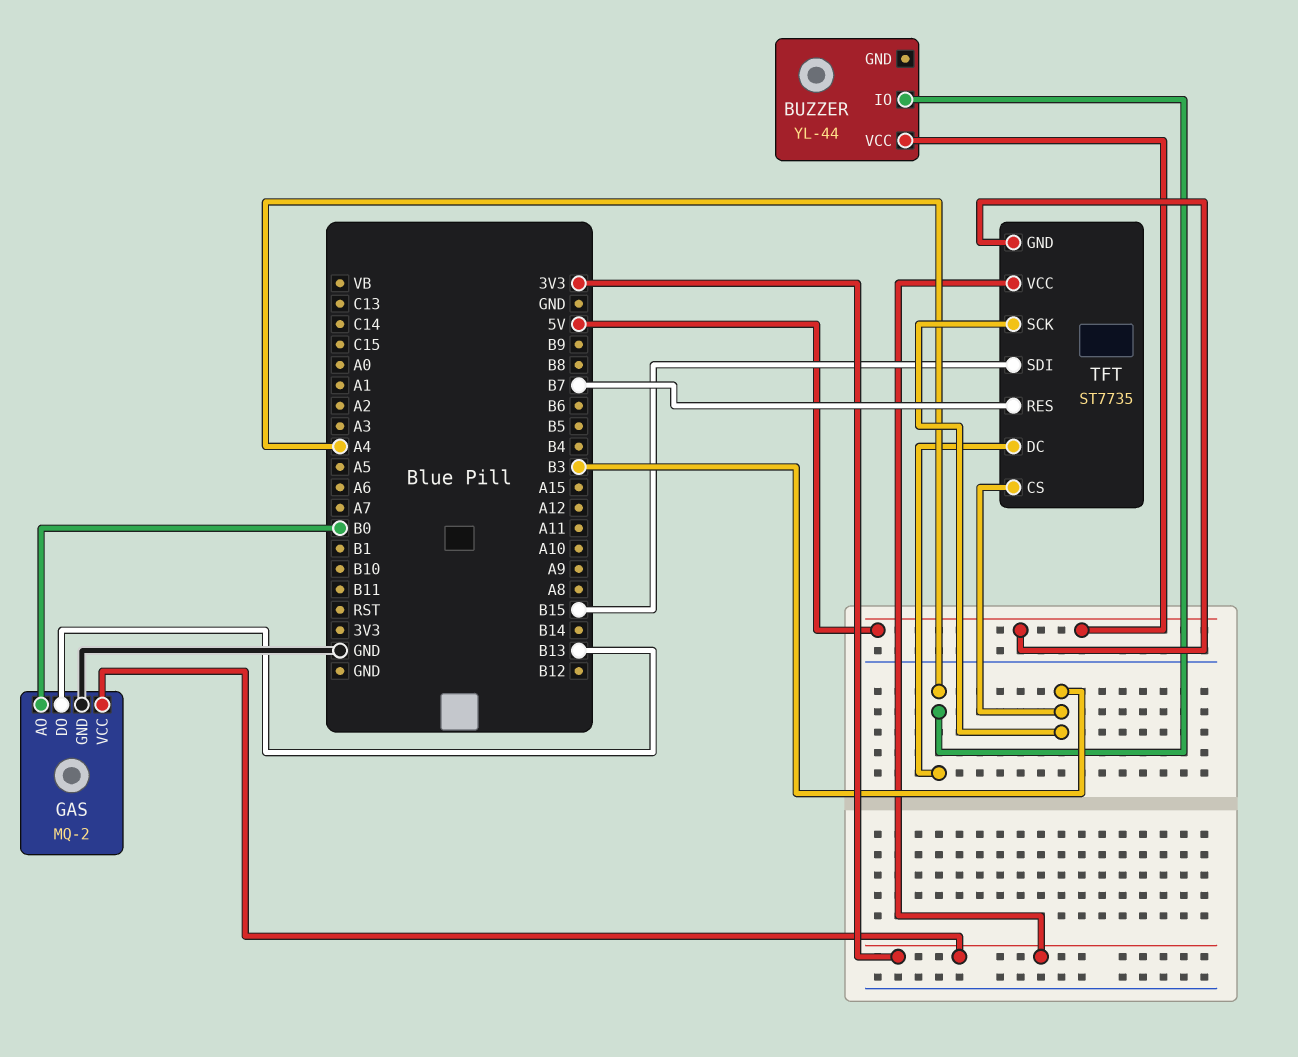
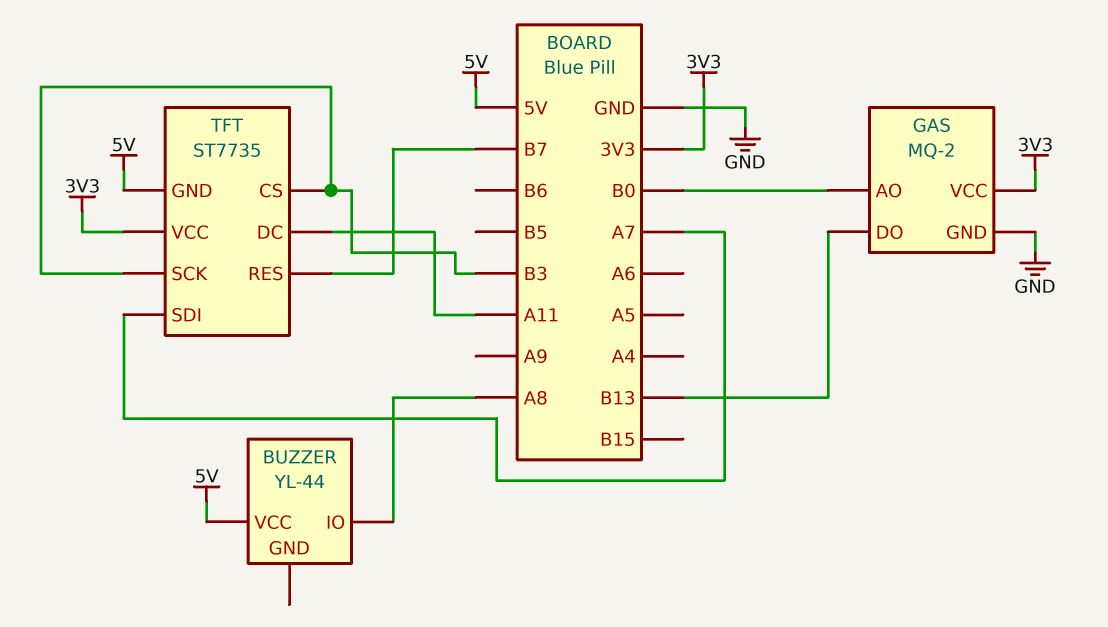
BUZZER pin IO: A4 -> A8
TFT pin DC: A4 -> A11
TFT pin SDI: B15 -> A7

